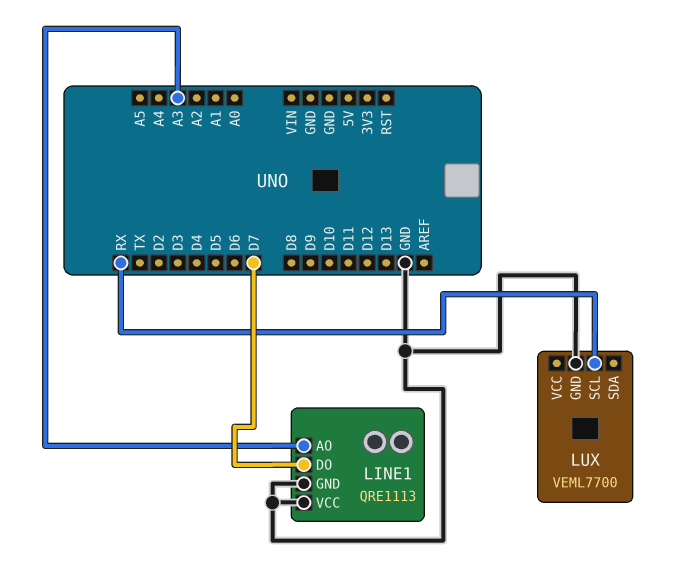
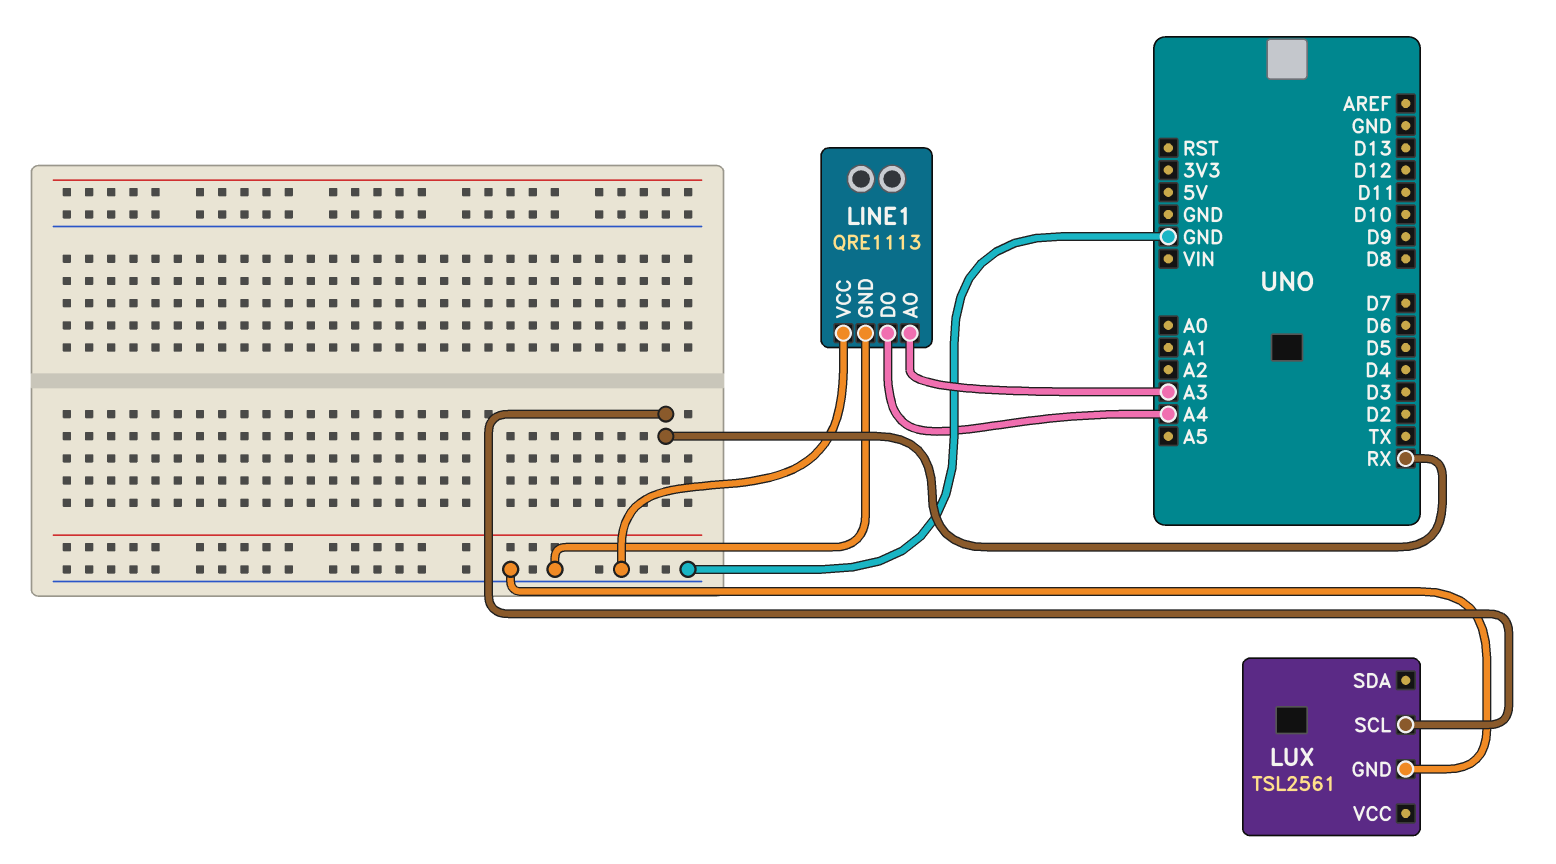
LINE1 pin DO: D7 -> A4
LUX: VEML7700 -> TSL2561

